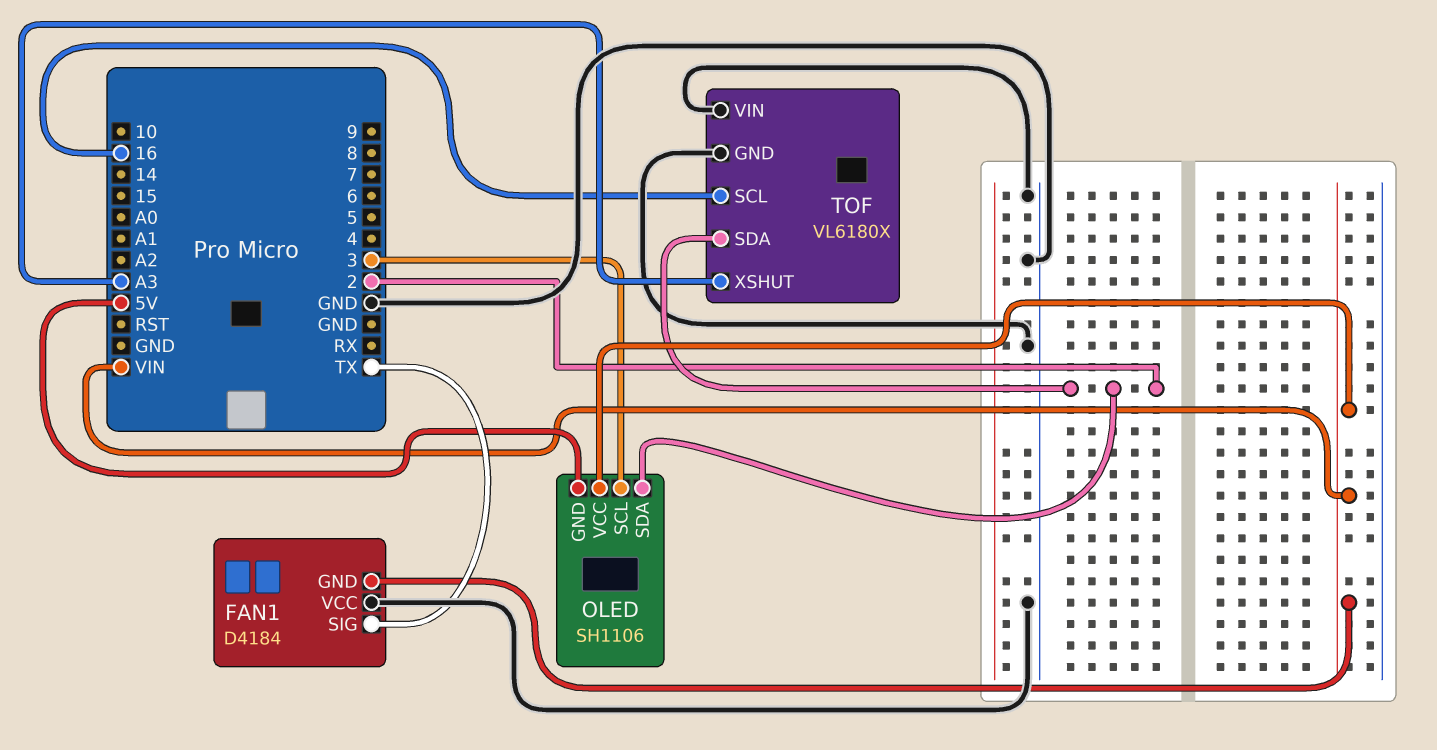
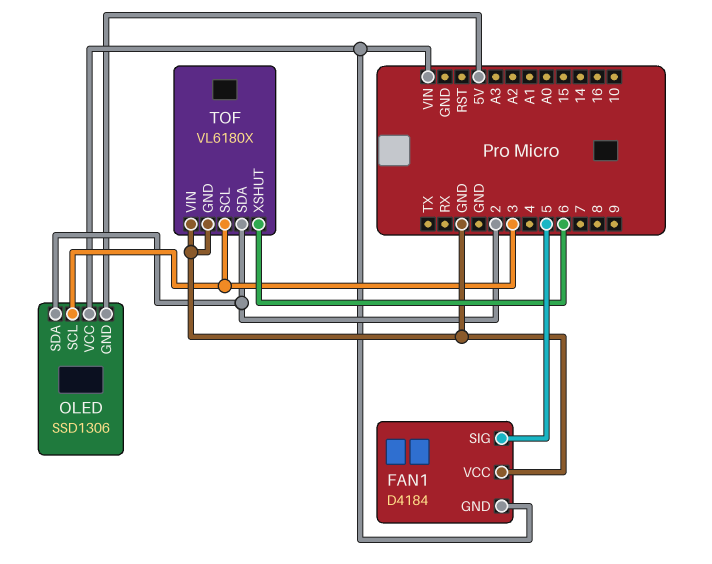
FAN1 pin SIG: TX -> 5
OLED: SH1106 -> SSD1306
TOF pin SCL: 16 -> 3
TOF pin XSHUT: A3 -> 6

